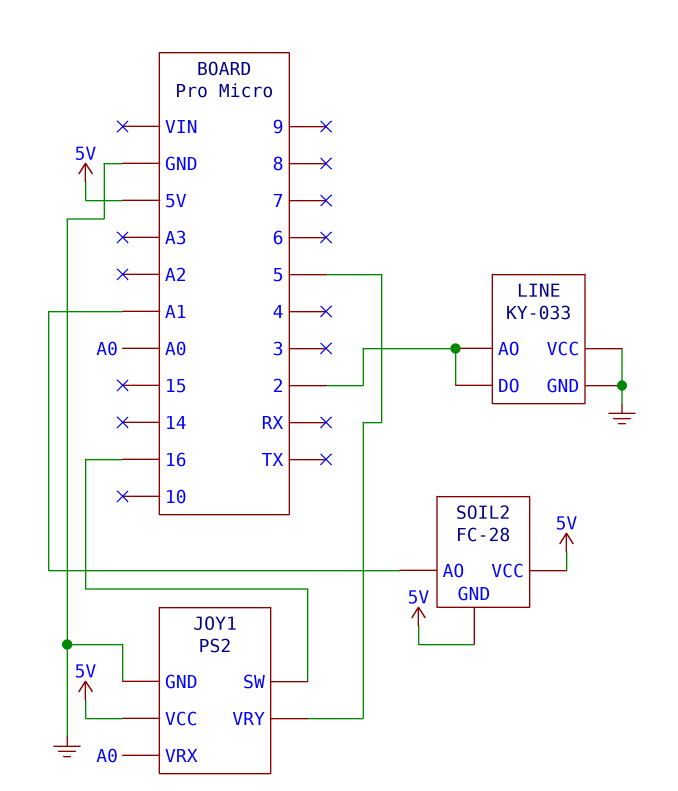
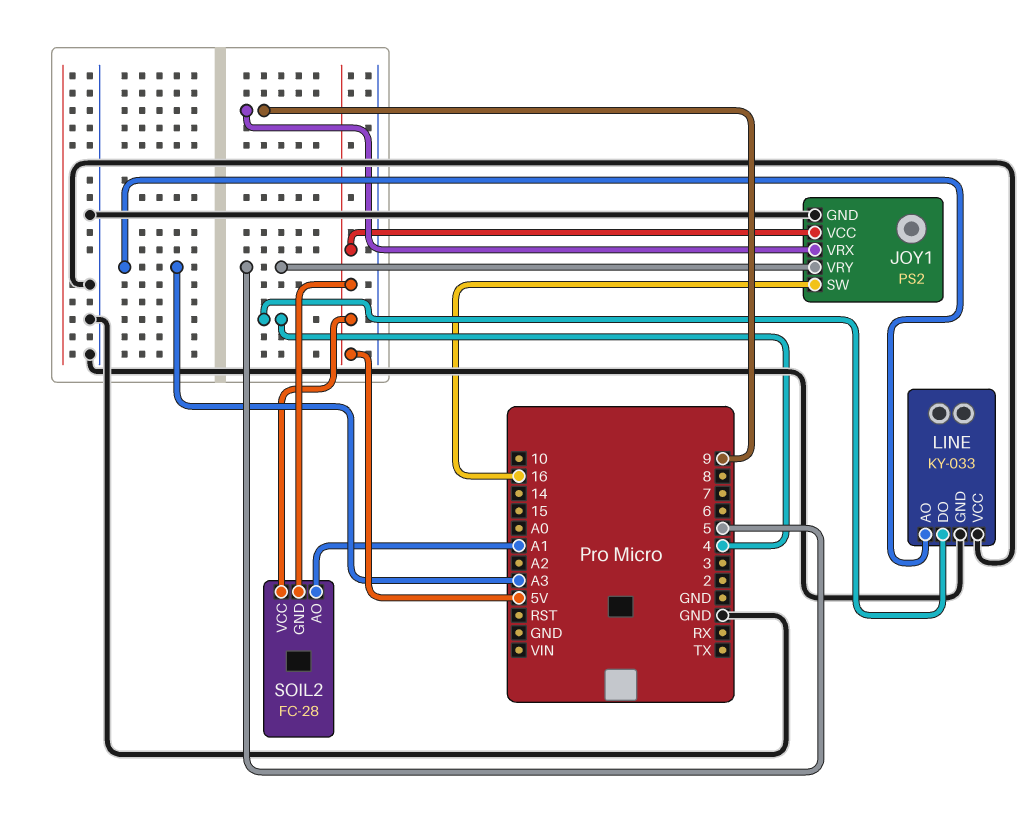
JOY1 pin VRX: A0 -> 9
LINE pin AO: 2 -> A3
LINE pin DO: 2 -> 4

